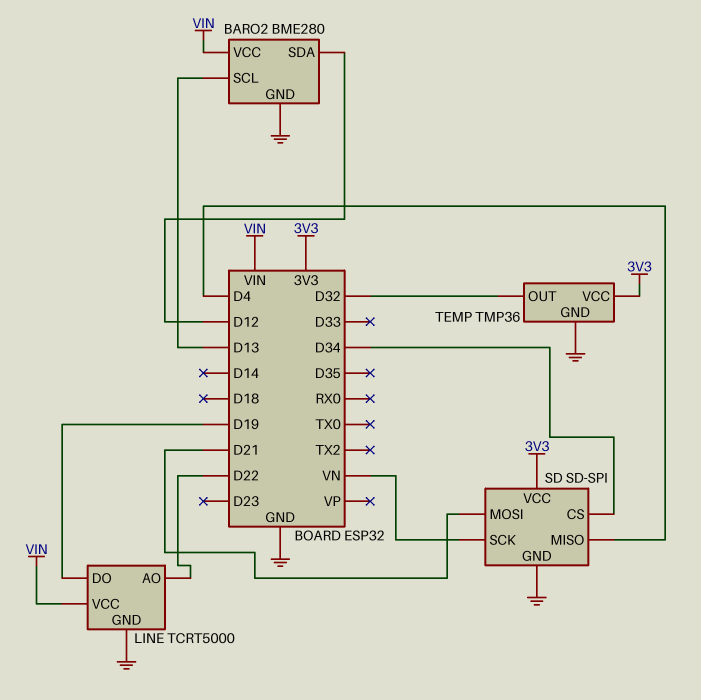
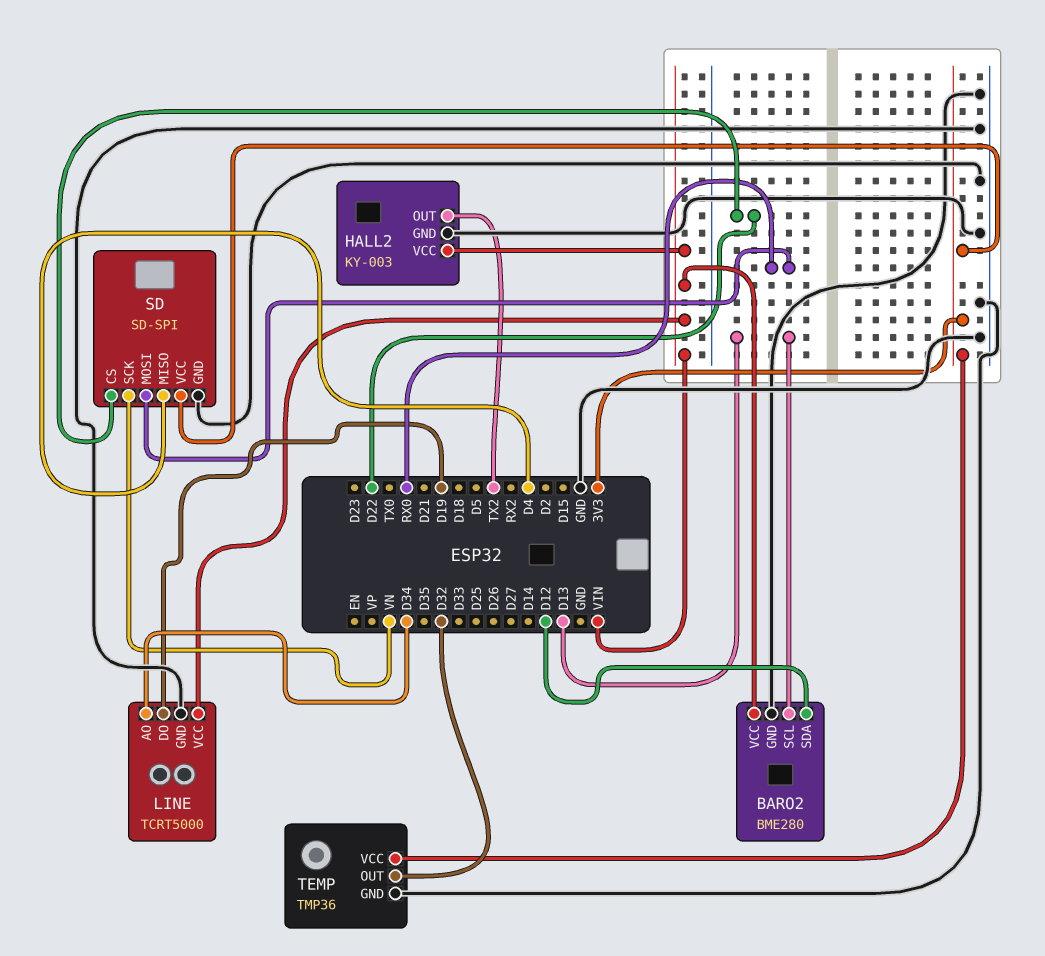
HALL2: none -> KY-003
HALL2 pin GND: none -> GND
HALL2 pin OUT: none -> TX2
HALL2 pin VCC: none -> VIN
LINE pin AO: D22 -> D34
SD pin CS: D34 -> D22
SD pin MOSI: D21 -> RX0

